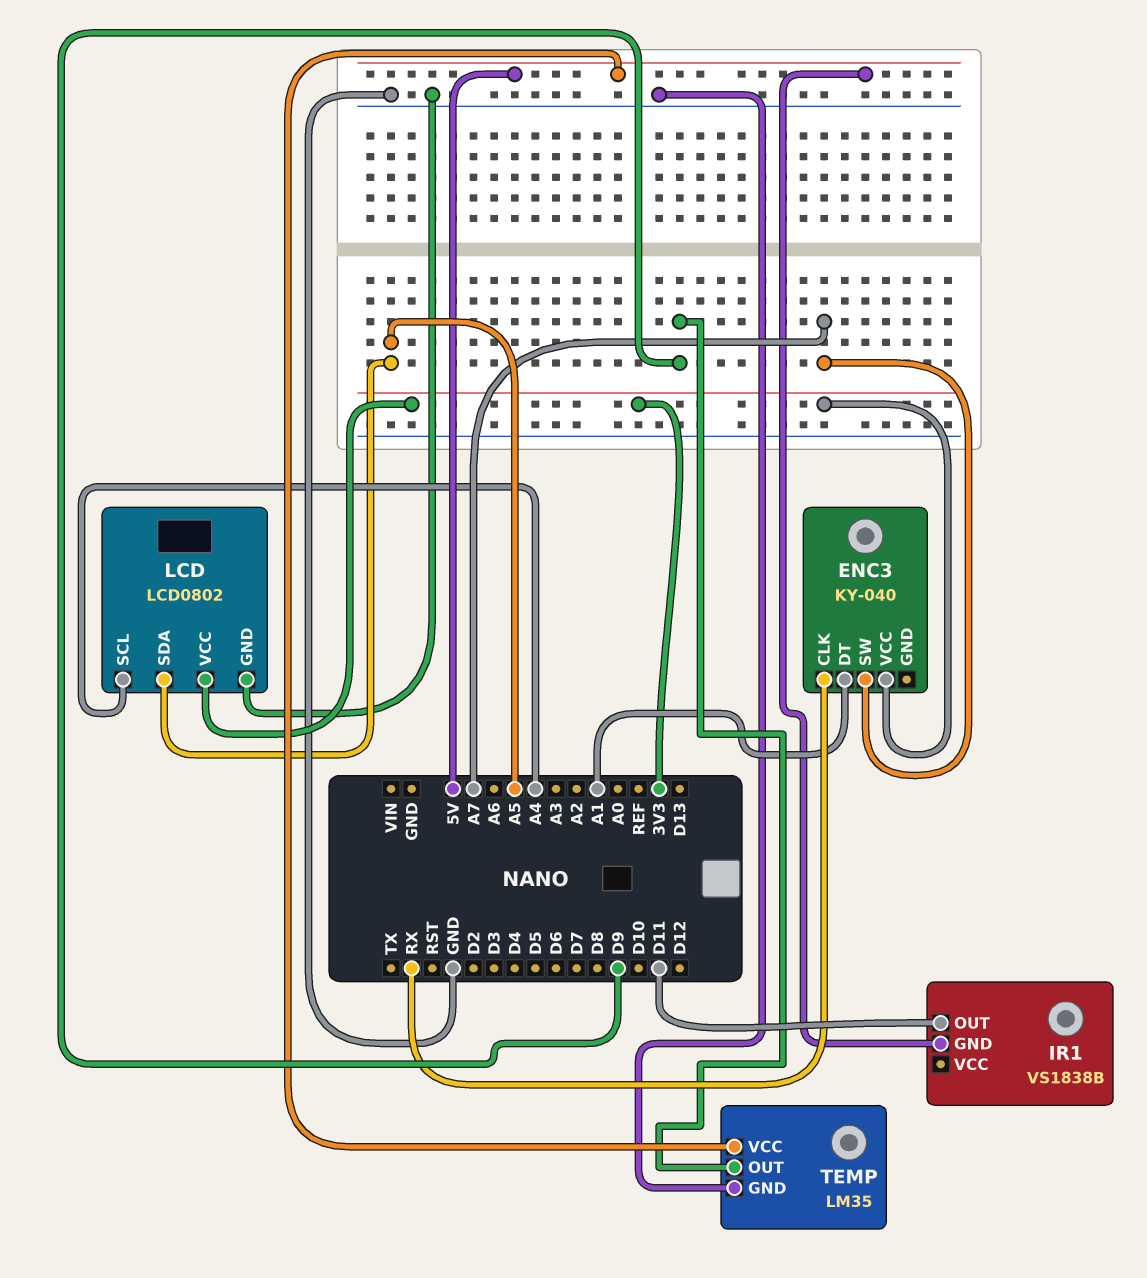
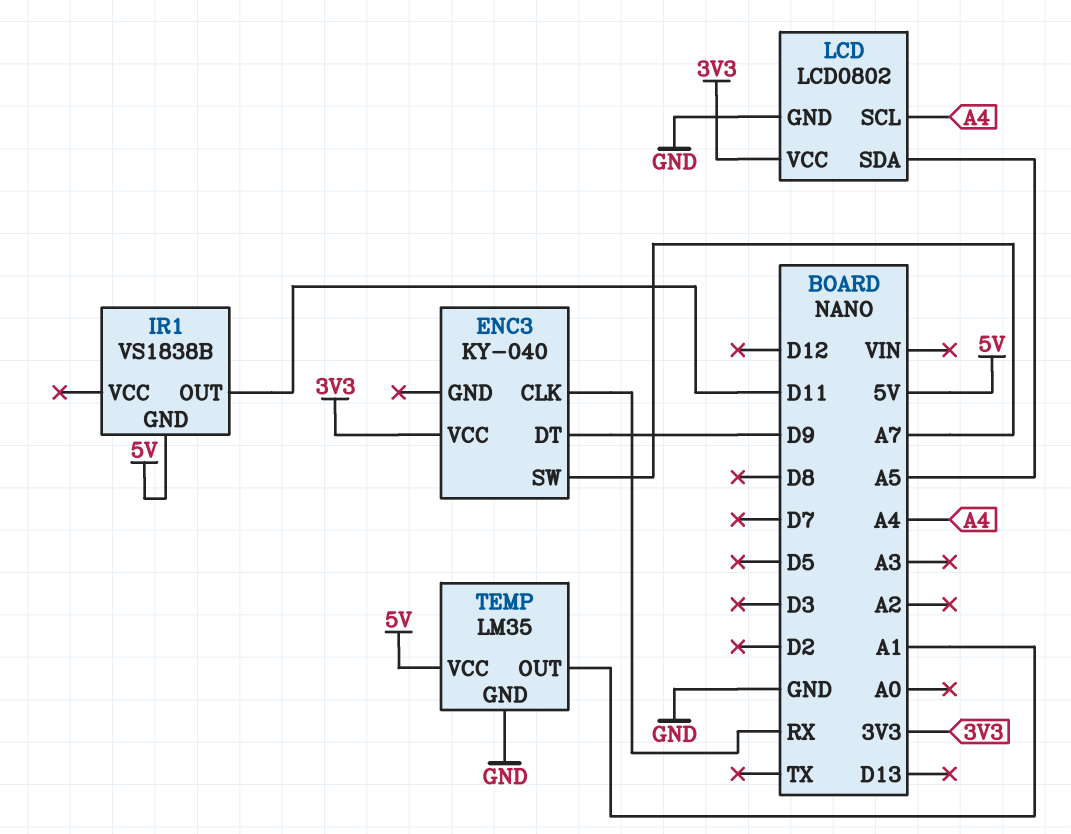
ENC3 pin DT: A1 -> D9
TEMP pin OUT: D9 -> A1

